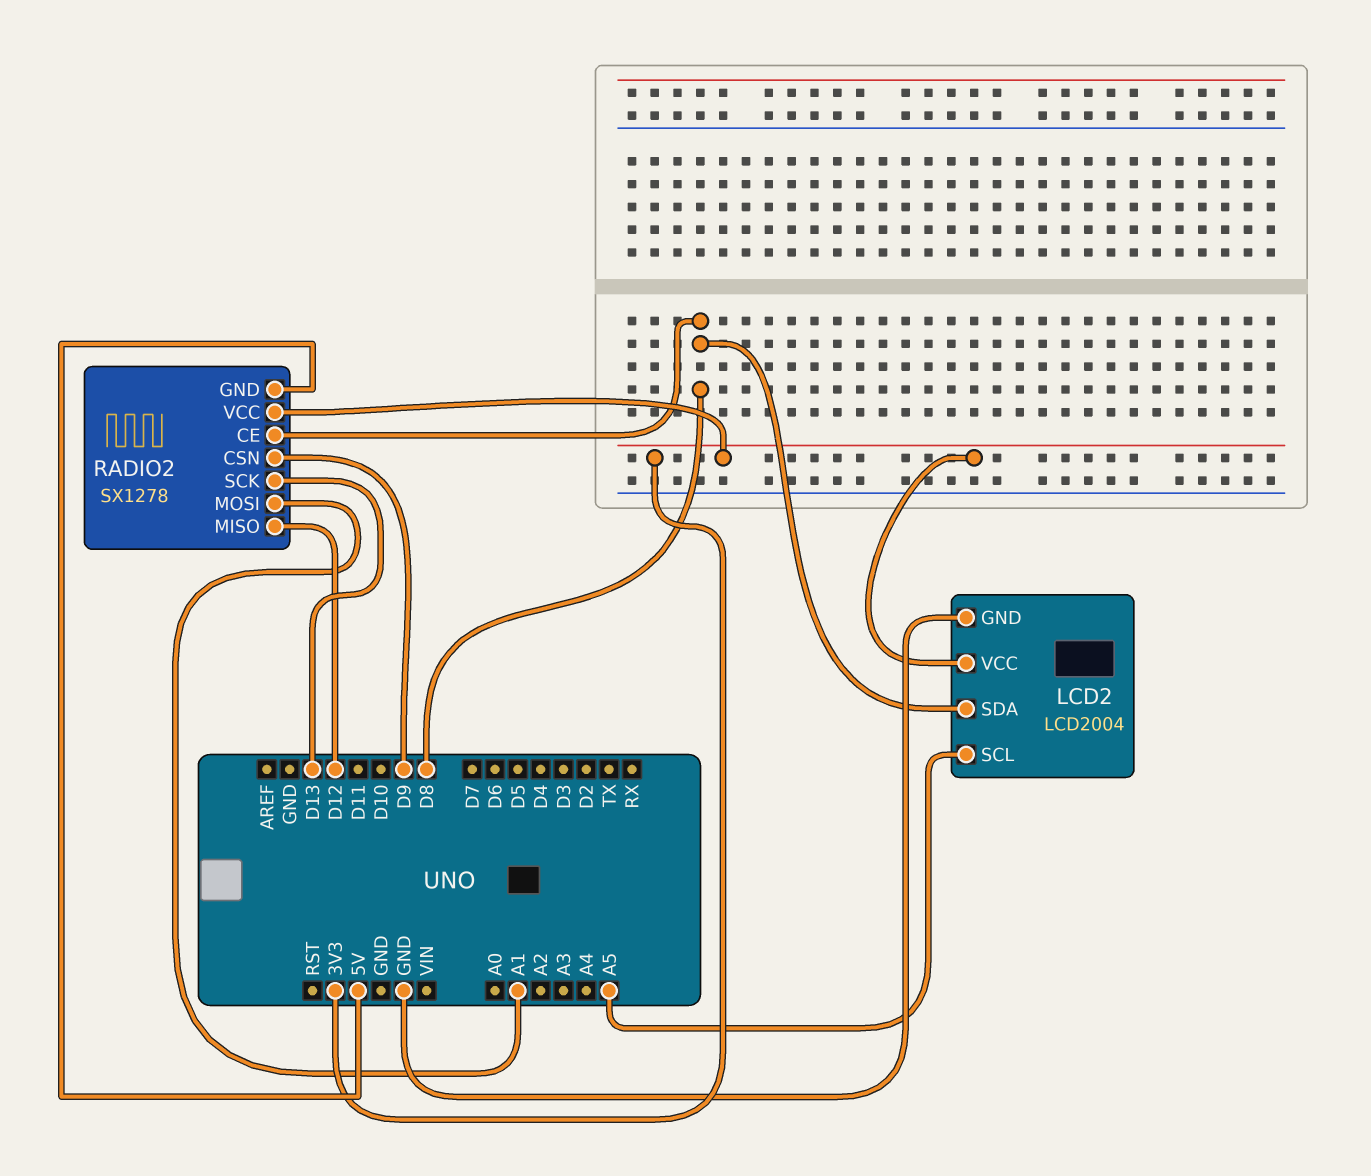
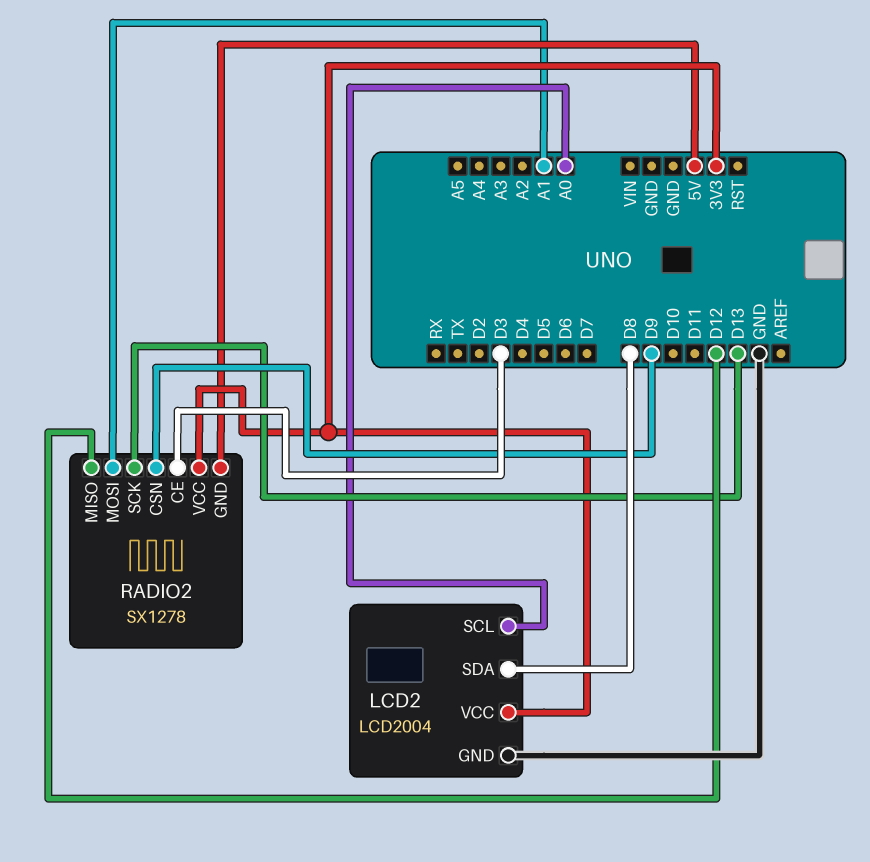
LCD2 pin SCL: A5 -> A0
RADIO2 pin CE: D8 -> D3

